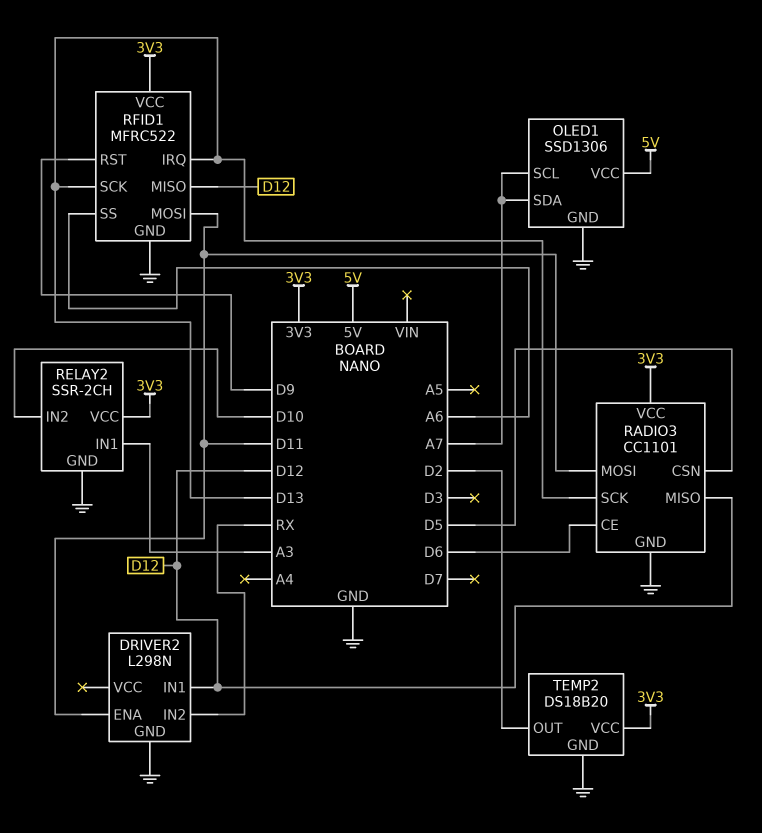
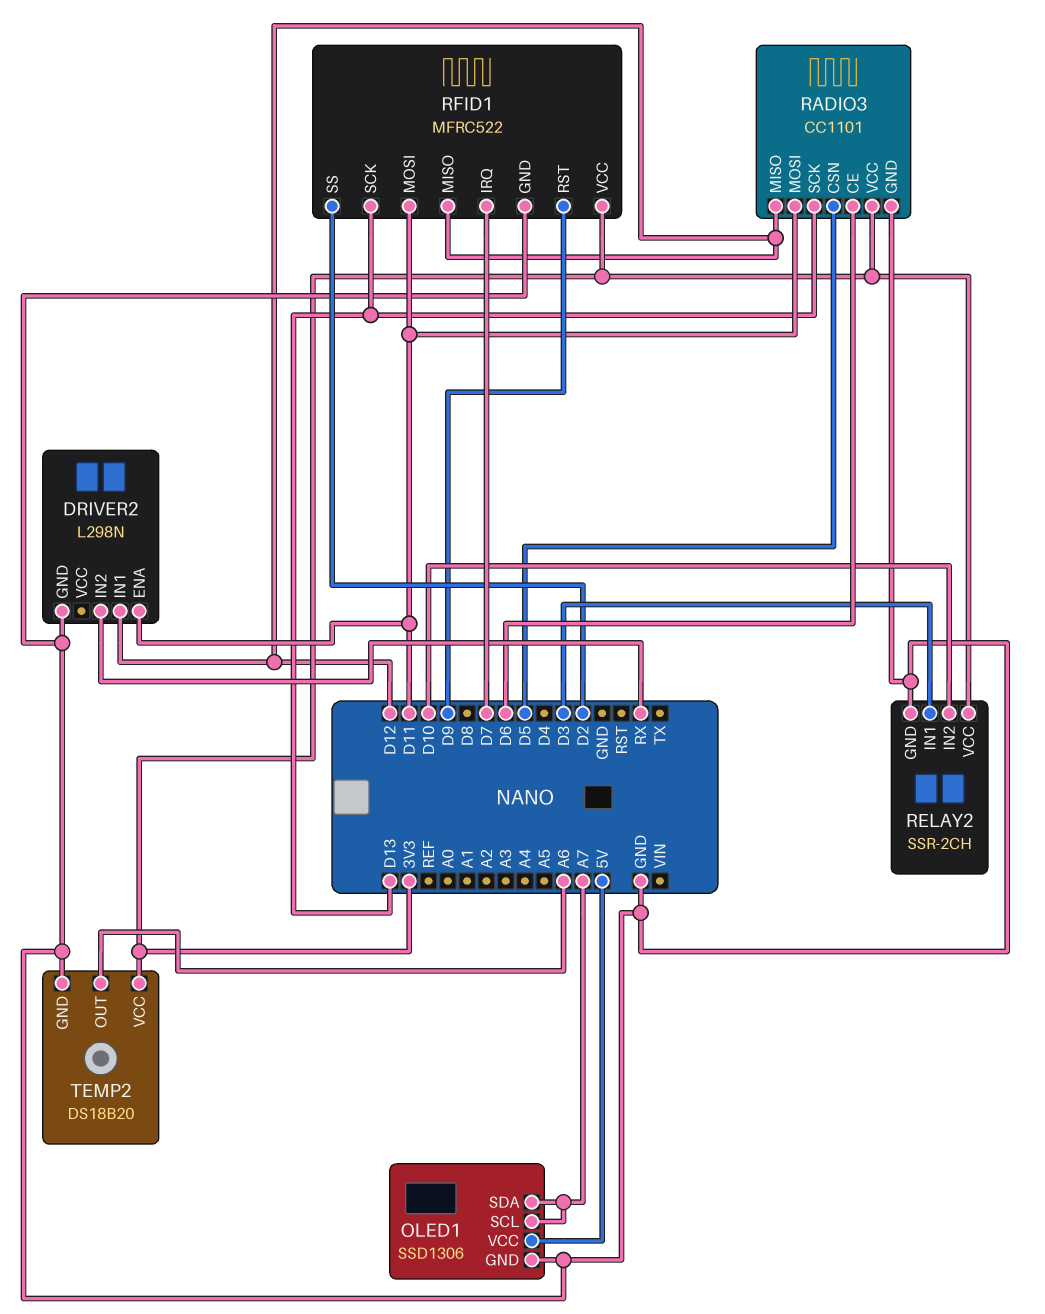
RELAY2 pin IN1: A3 -> D3
RFID1 pin IRQ: D13 -> D7
RFID1 pin SS: A6 -> D2
TEMP2 pin OUT: D2 -> A6

